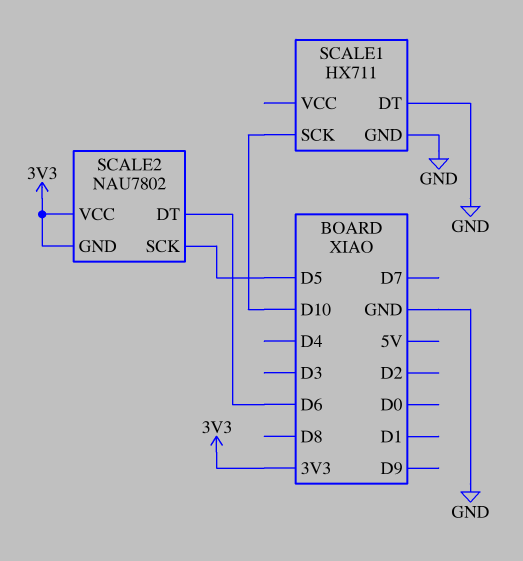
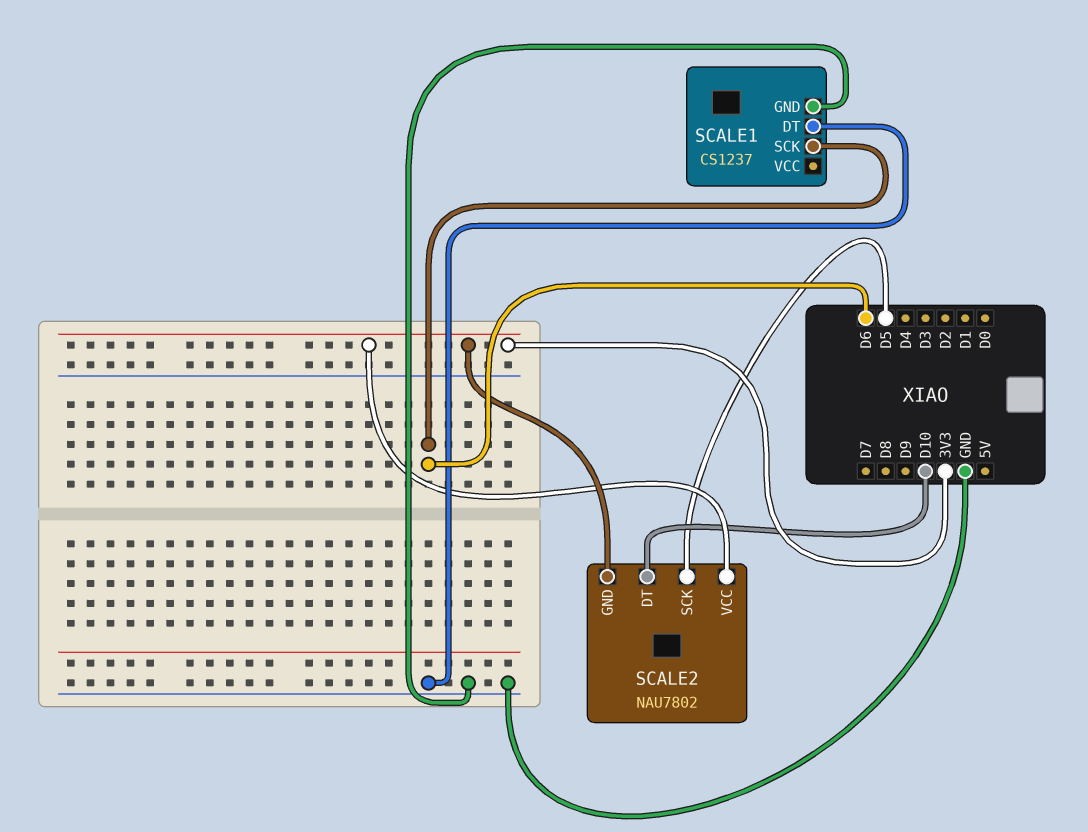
SCALE1: HX711 -> CS1237
SCALE1 pin SCK: D10 -> D6
SCALE2 pin DT: D6 -> D10

